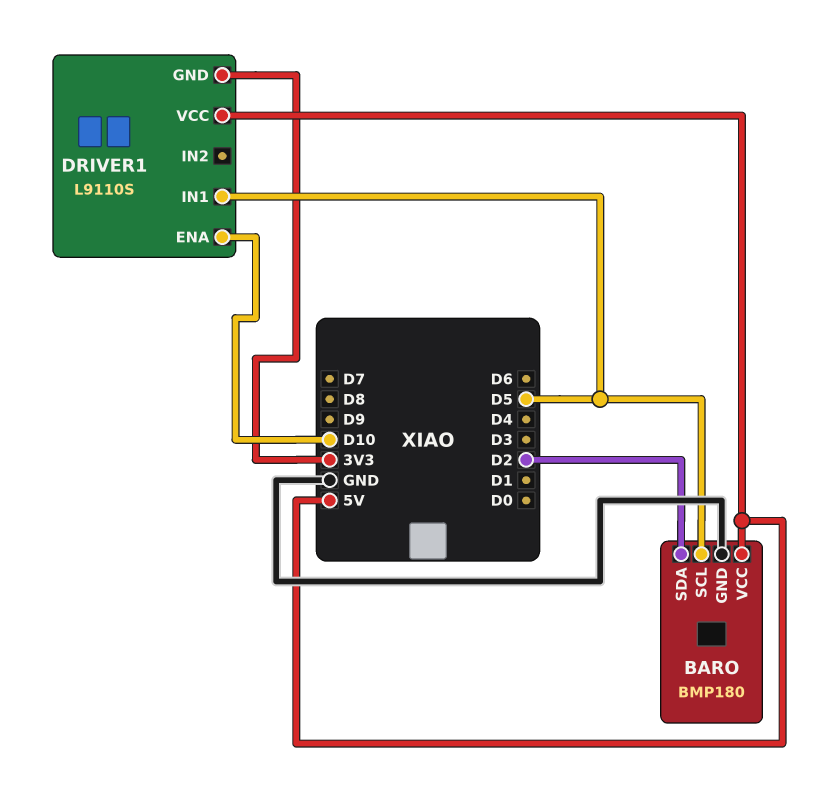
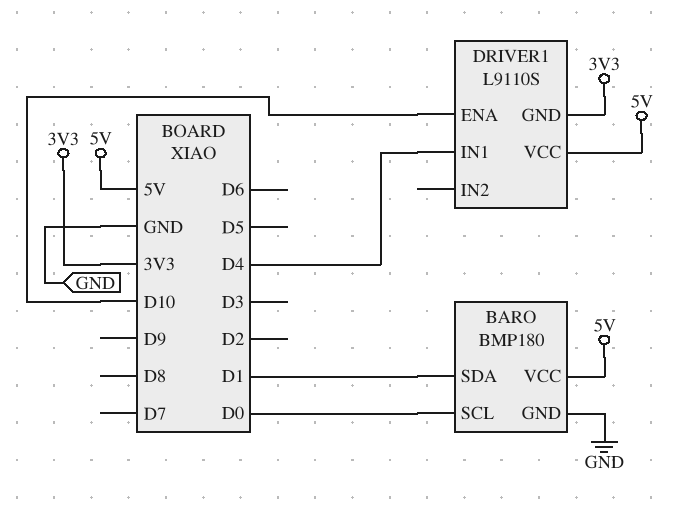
BARO pin SCL: D5 -> D0
BARO pin SDA: D2 -> D1
DRIVER1 pin IN1: D5 -> D4

